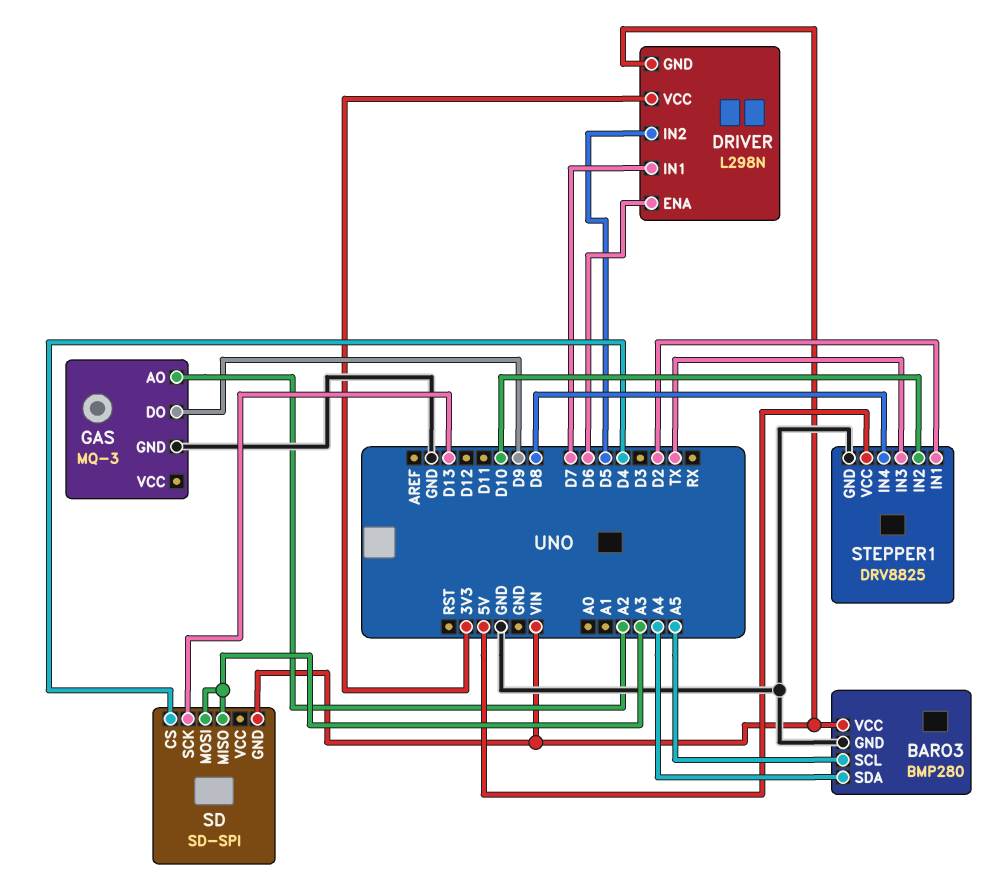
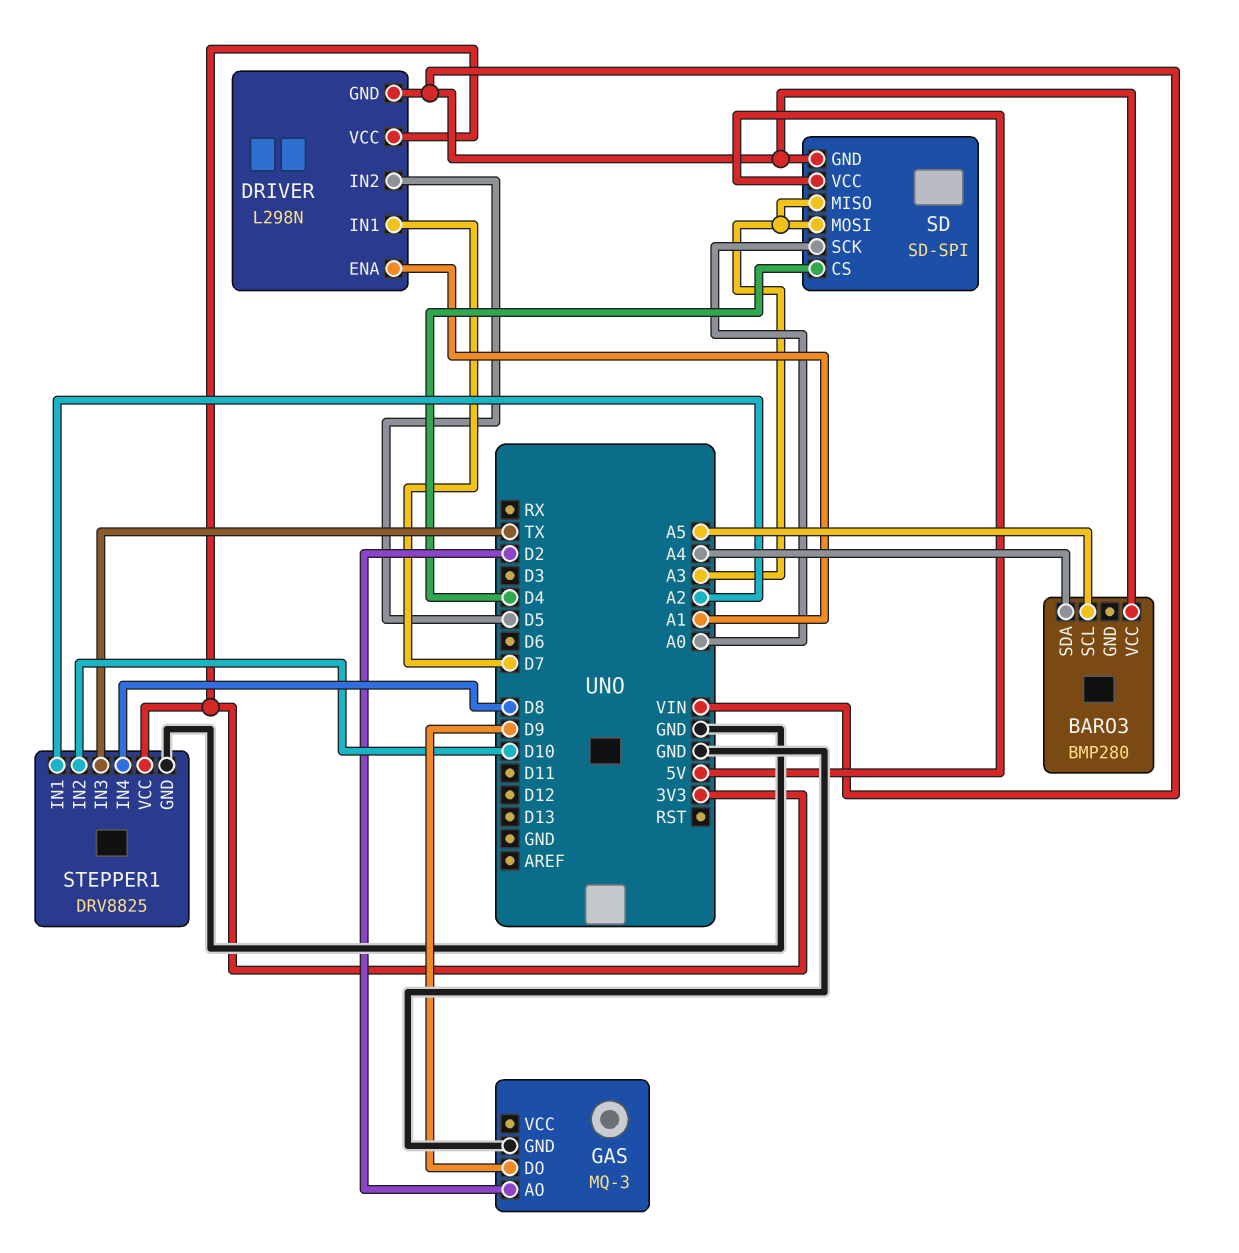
BARO3 pin GND: GND -> none
DRIVER pin ENA: D6 -> A1
GAS pin AO: A2 -> D2
SD pin SCK: D13 -> A0
SD pin VCC: none -> 5V
STEPPER1 pin IN1: D2 -> A2
STEPPER1 pin VCC: 5V -> 3V3

